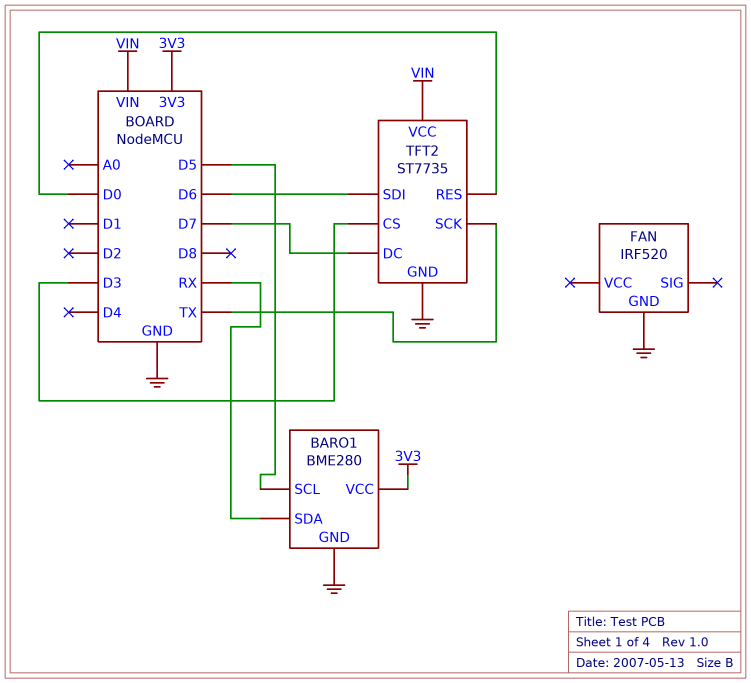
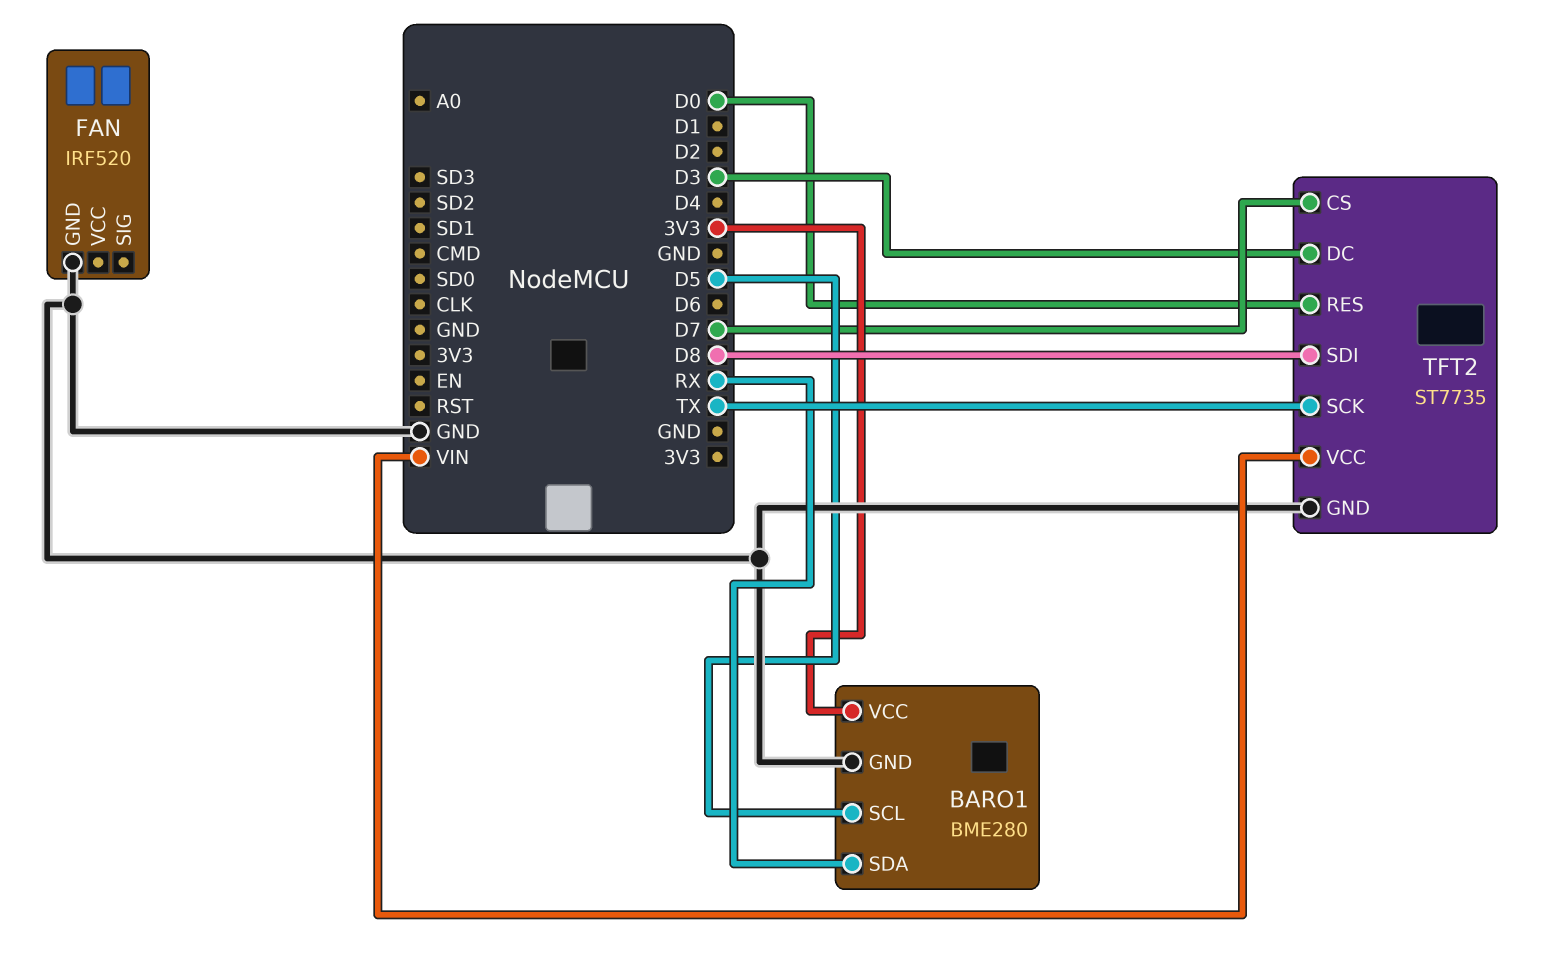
TFT2 pin CS: D3 -> D7
TFT2 pin DC: D7 -> D3
TFT2 pin SDI: D6 -> D8

